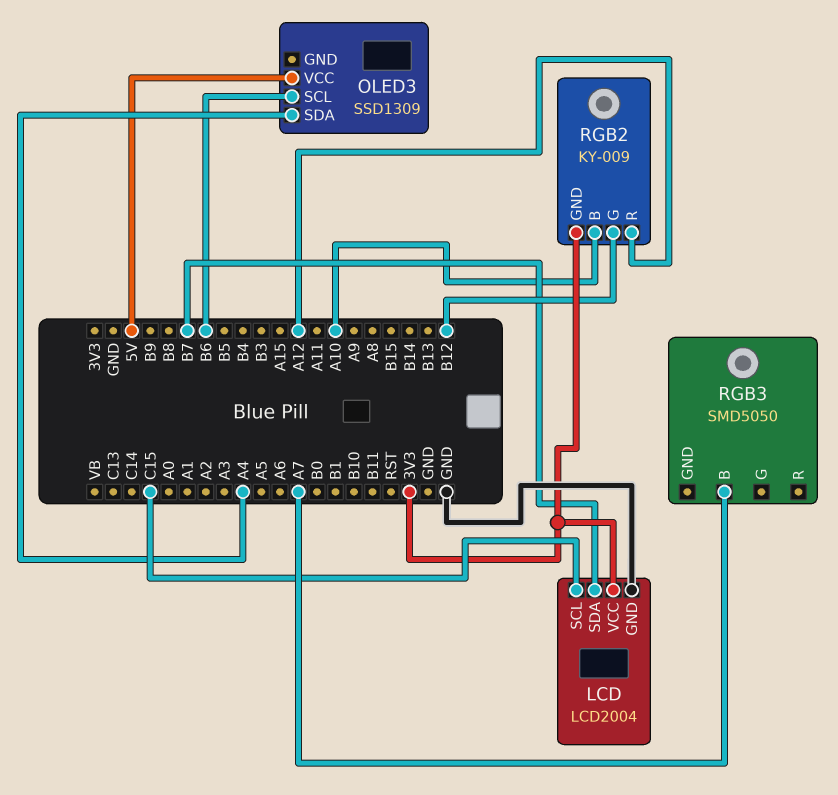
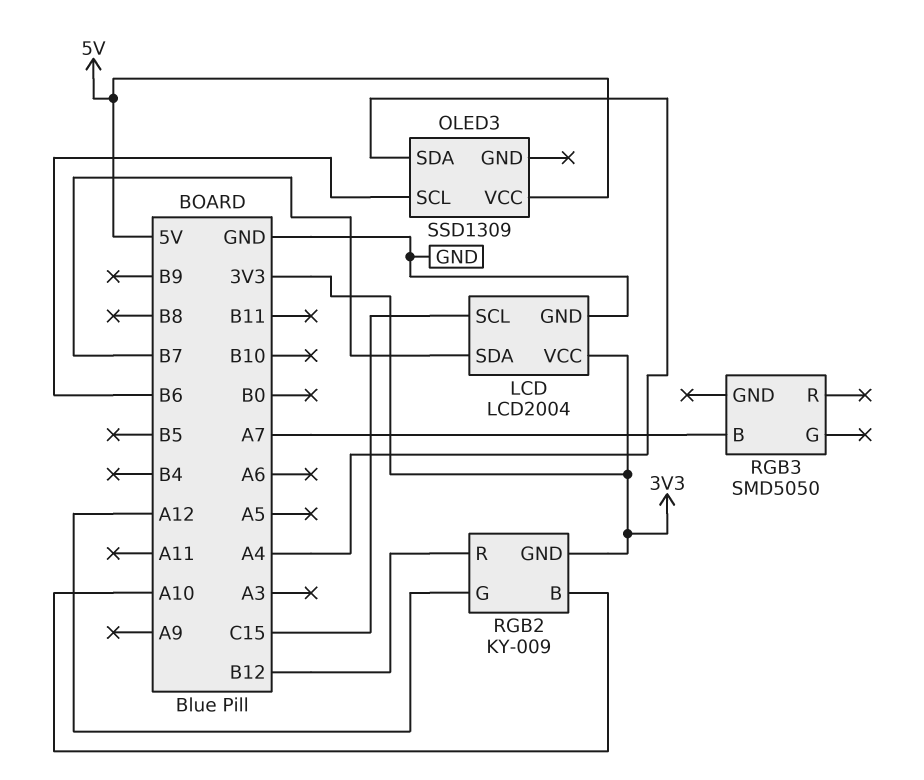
RGB2 pin G: B12 -> A12
RGB2 pin R: A12 -> B12

